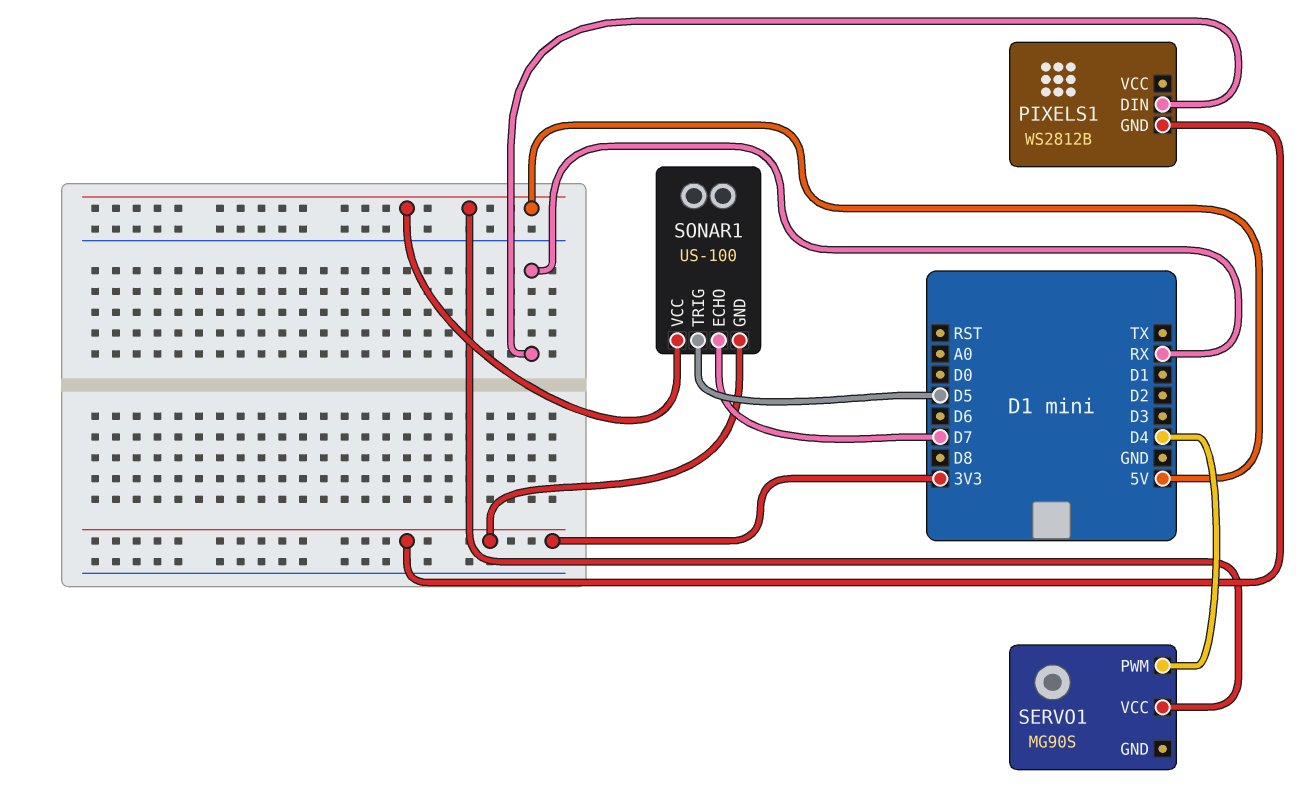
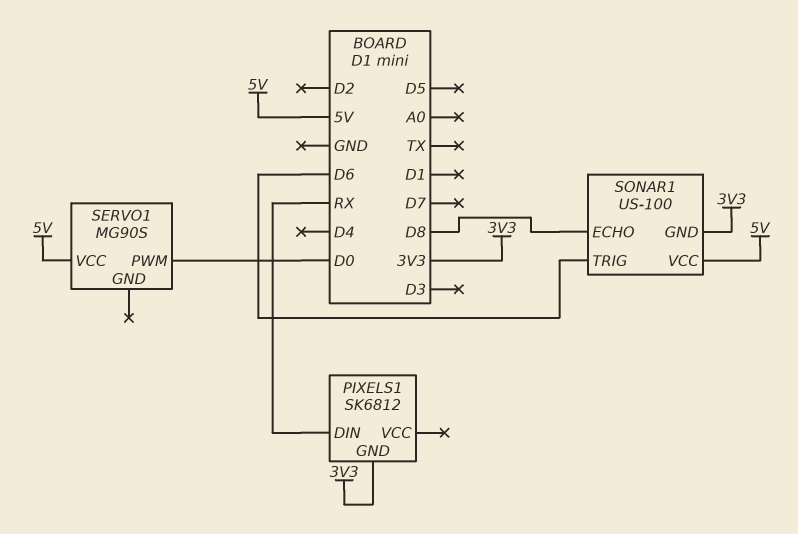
PIXELS1: WS2812B -> SK6812
SERVO1 pin PWM: D4 -> D0
SONAR1 pin ECHO: D7 -> D8
SONAR1 pin TRIG: D5 -> D6

